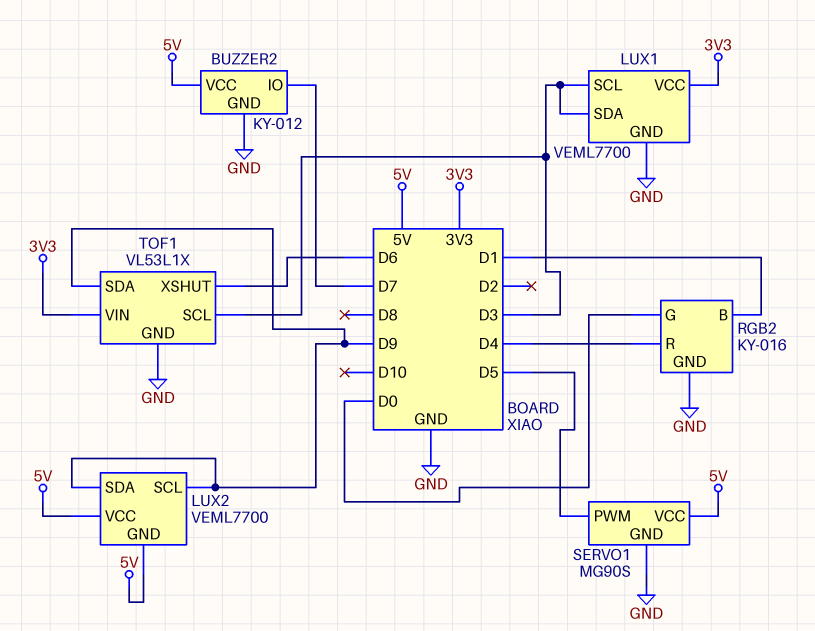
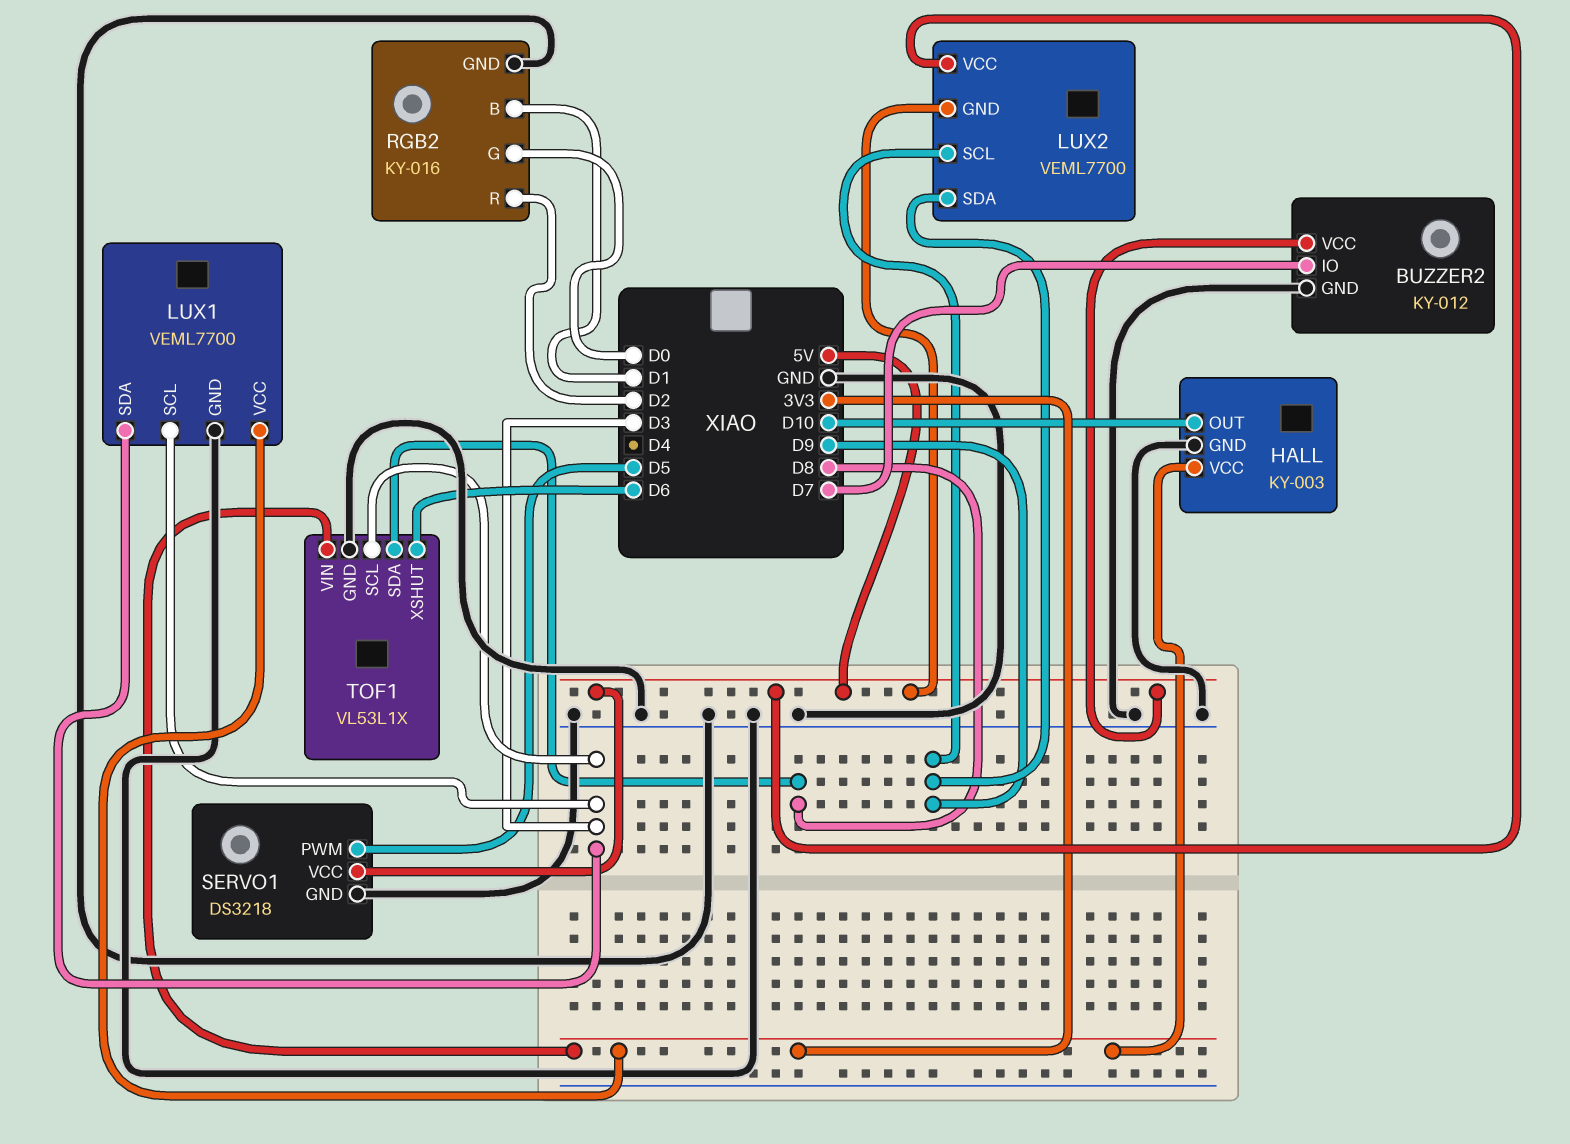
HALL: none -> KY-003
HALL pin GND: none -> GND
HALL pin OUT: none -> D10
HALL pin VCC: none -> 3V3
RGB2 pin R: D4 -> D2
SERVO1: MG90S -> DS3218
TOF1 pin SDA: D9 -> D8

